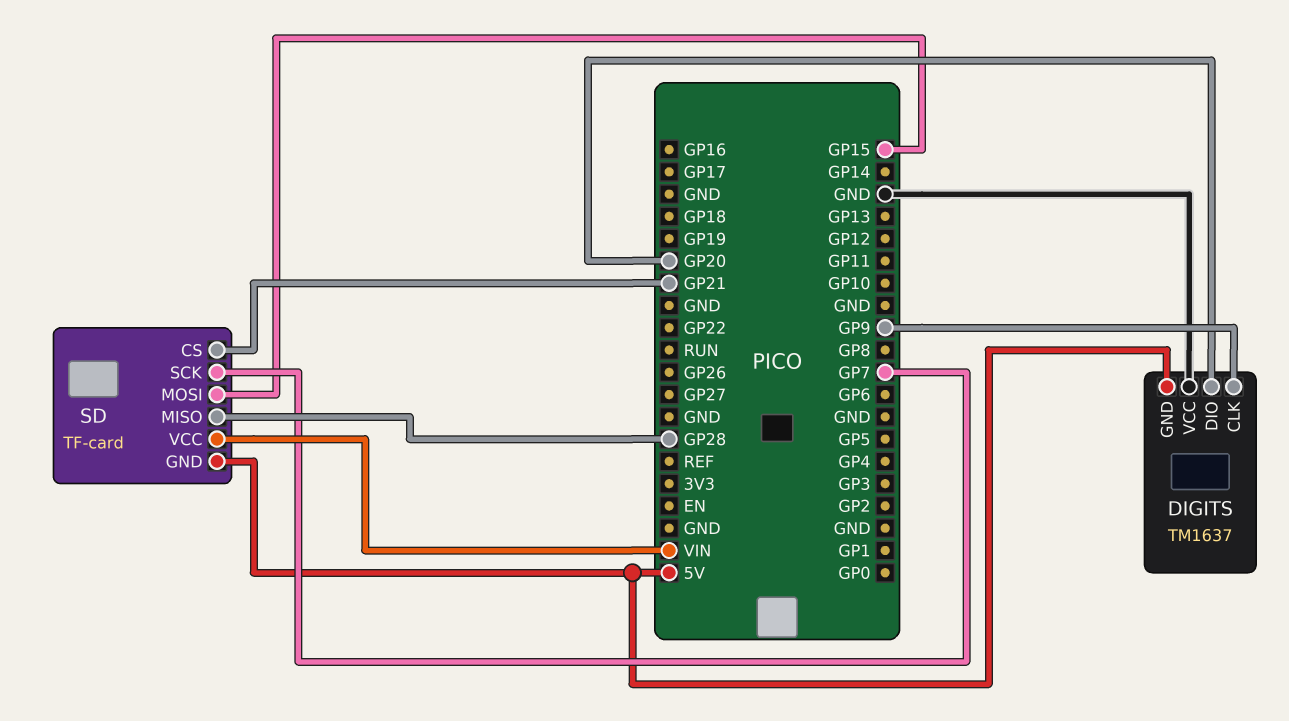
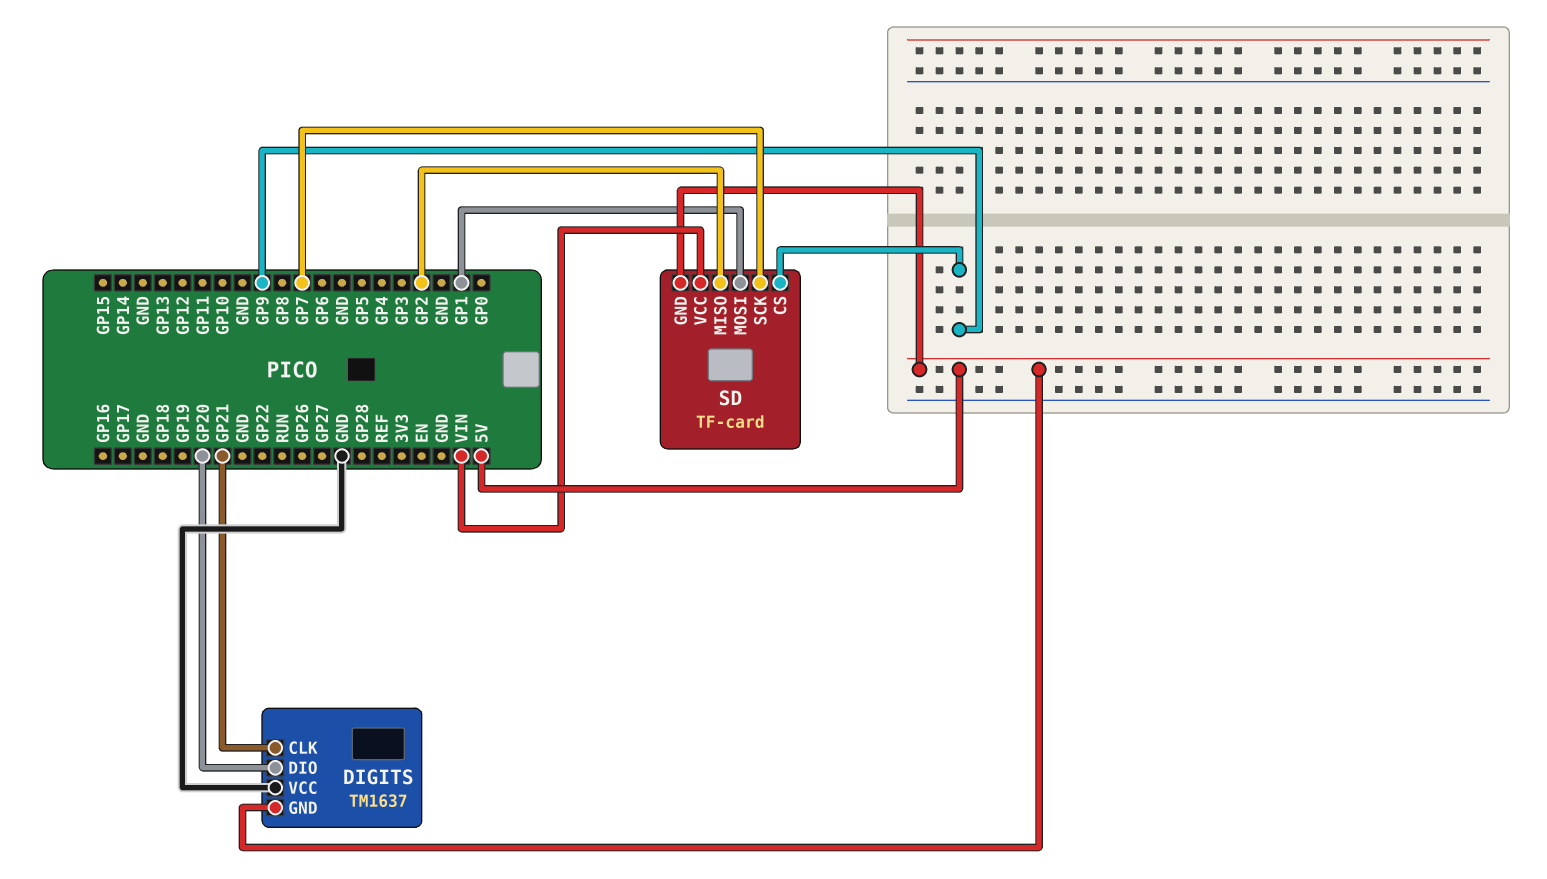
DIGITS pin CLK: GP9 -> GP21
SD pin CS: GP21 -> GP9
SD pin MISO: GP28 -> GP2
SD pin MOSI: GP15 -> GP1

